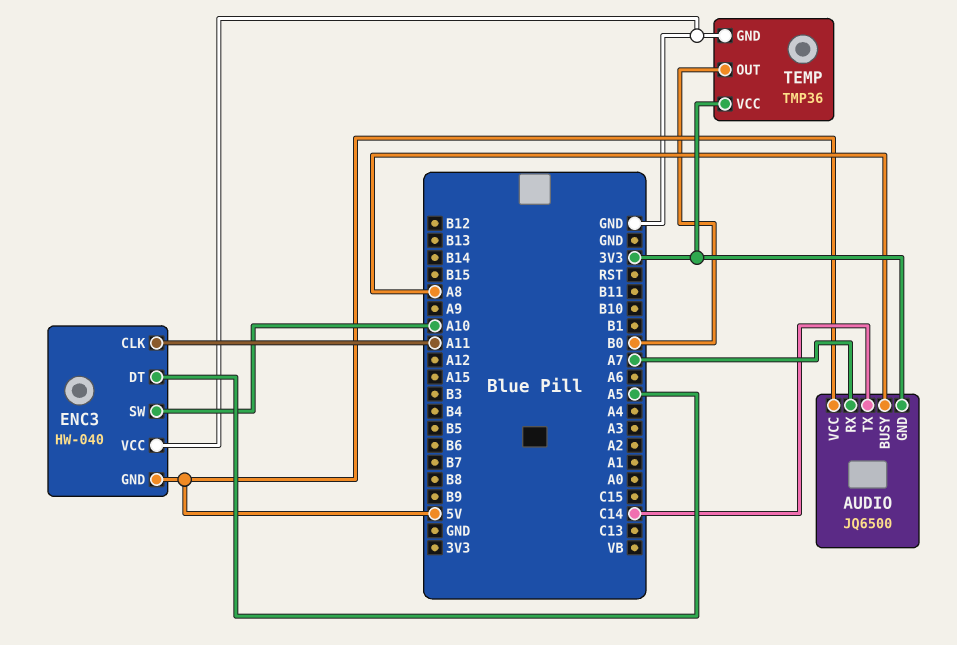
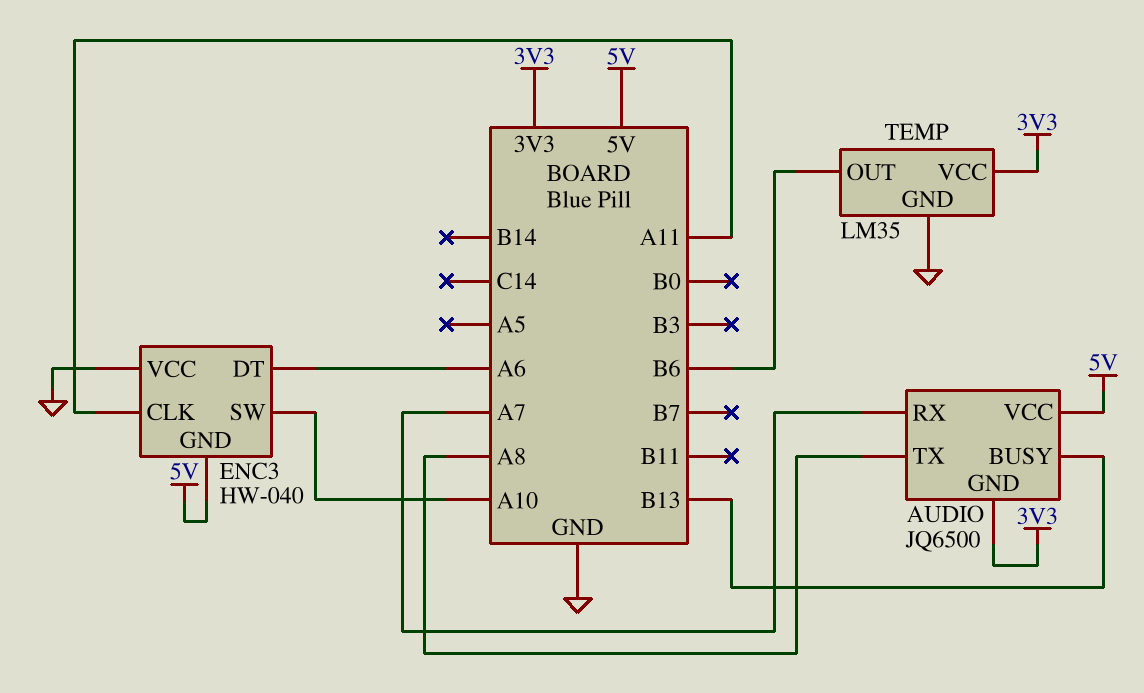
AUDIO pin BUSY: A8 -> B13
AUDIO pin TX: C14 -> A8
ENC3 pin DT: A5 -> A6
TEMP: TMP36 -> LM35
TEMP pin OUT: B0 -> B6

